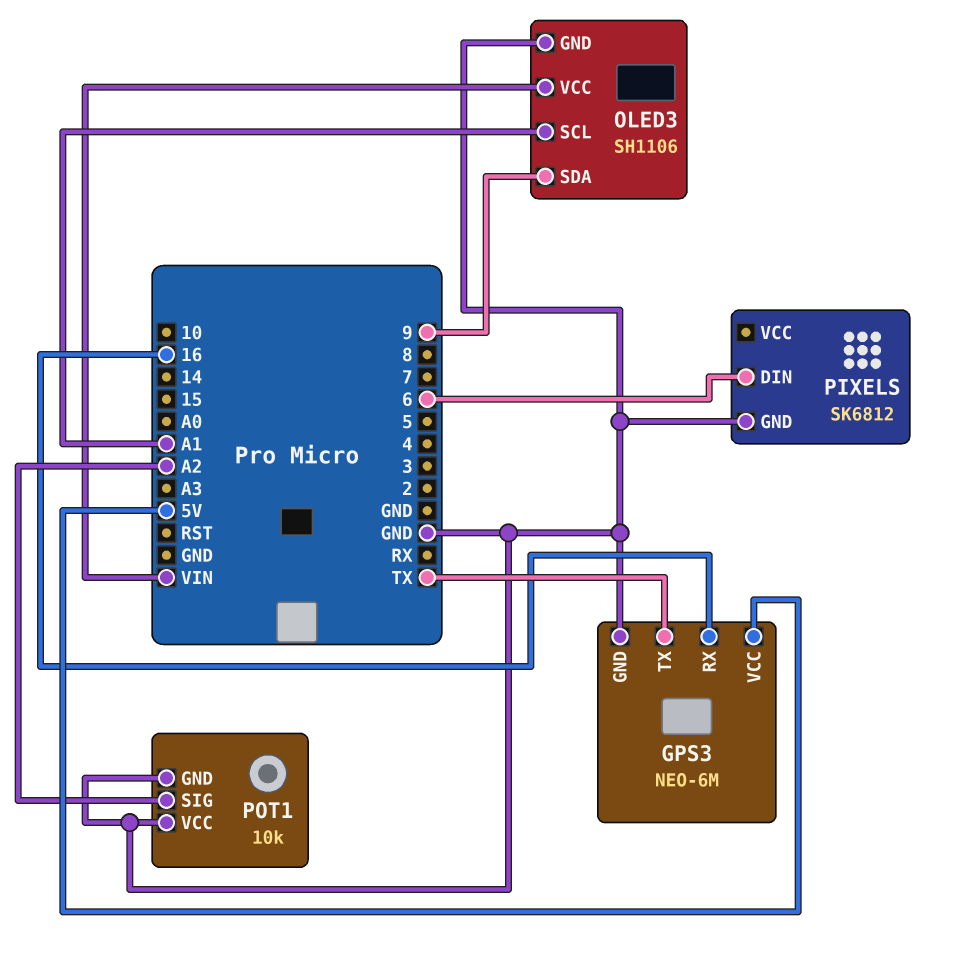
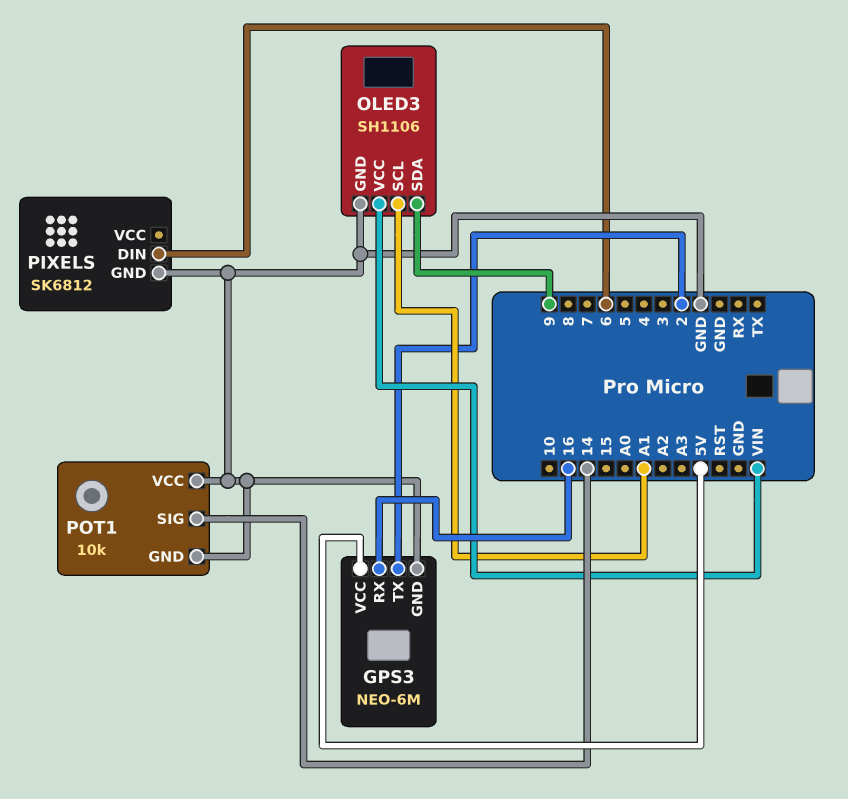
GPS3 pin TX: TX -> 2
POT1 pin SIG: A2 -> 14

